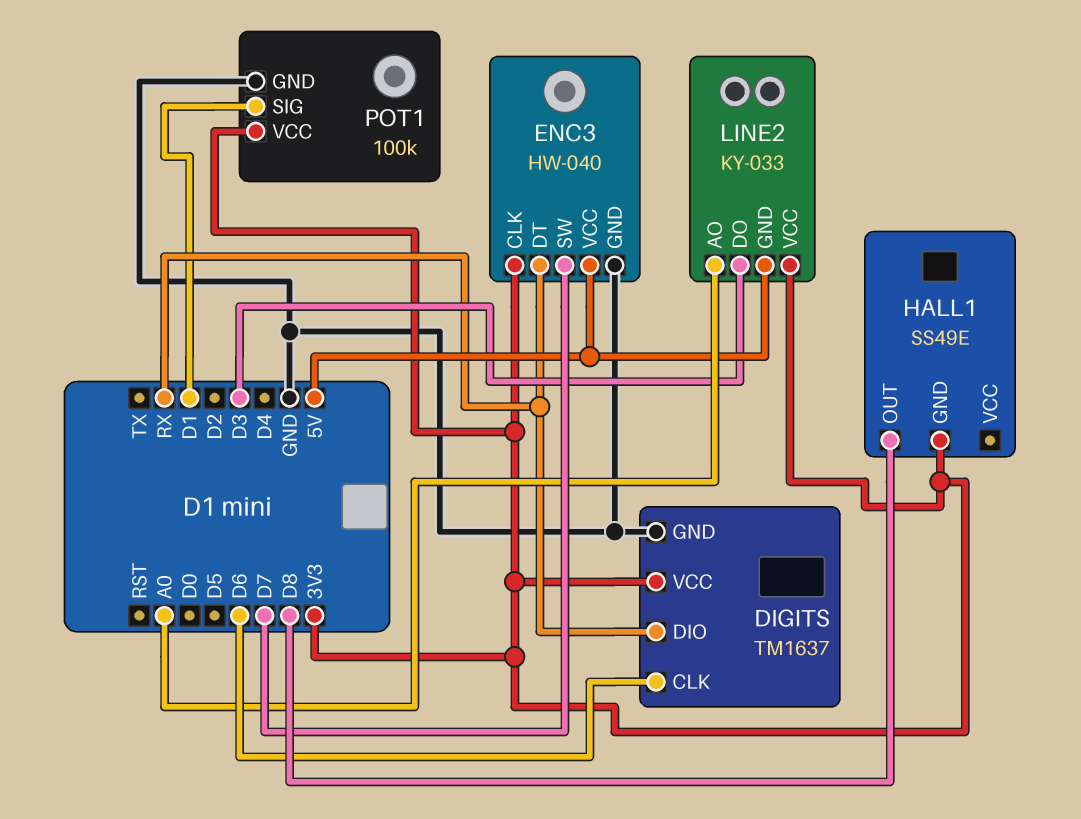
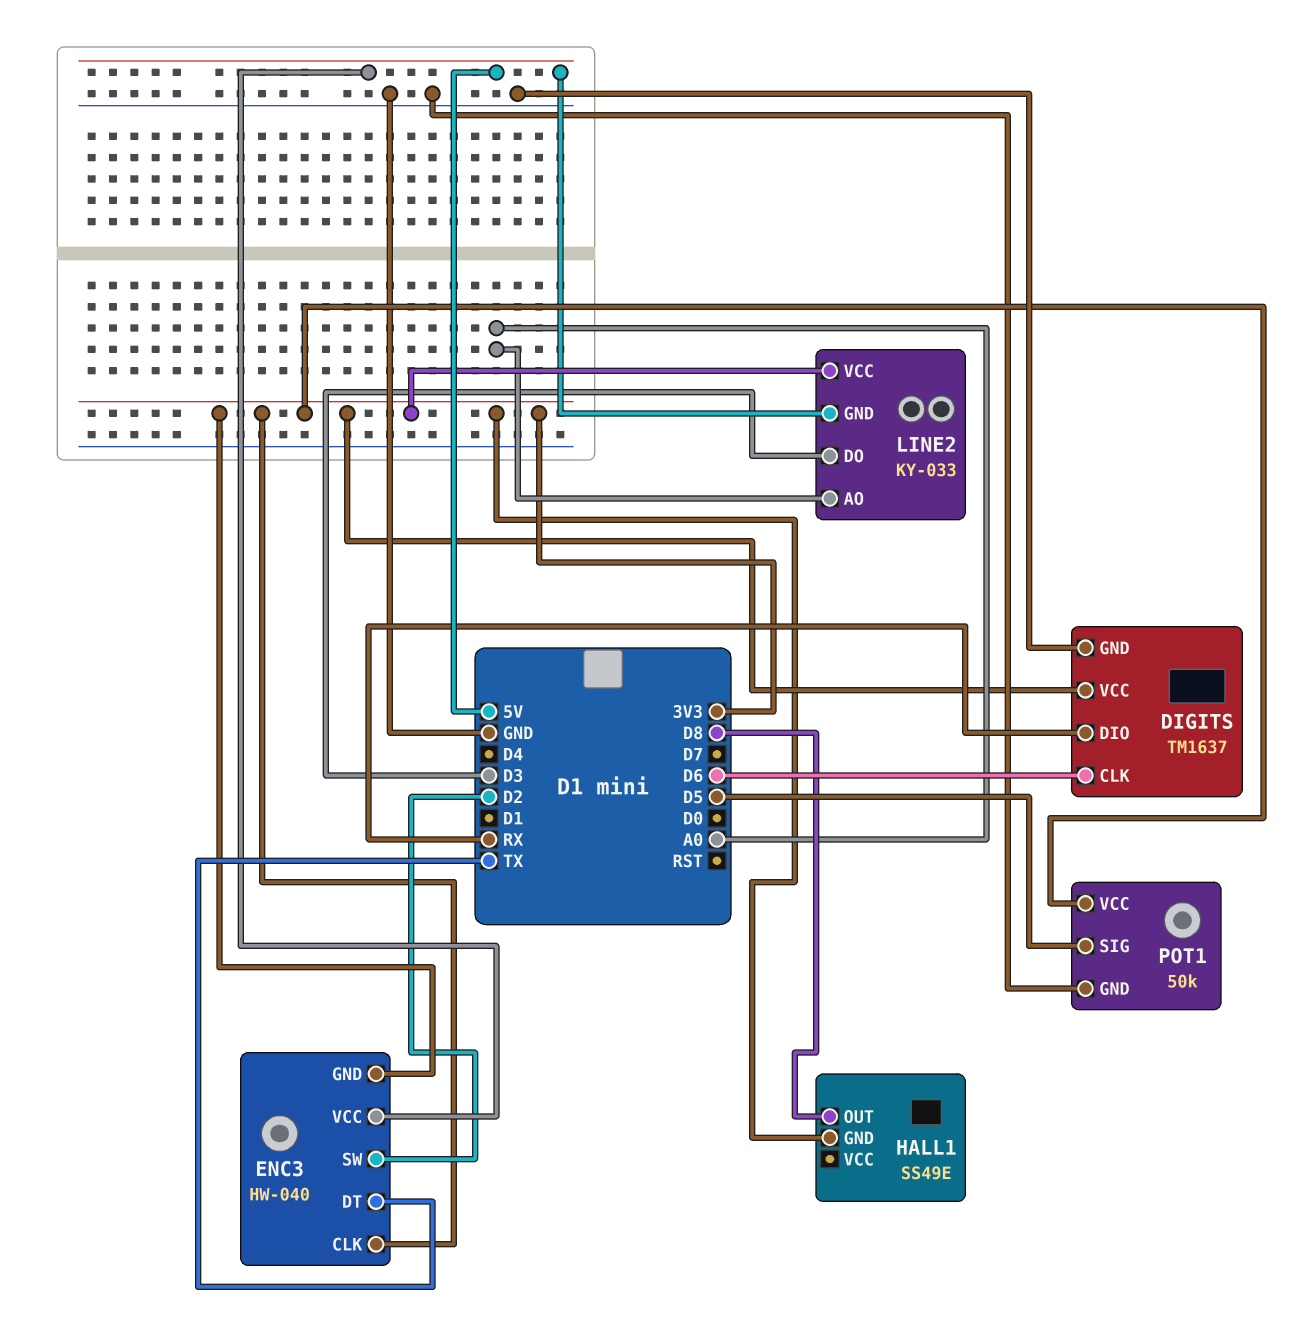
ENC3 pin DT: RX -> TX
ENC3 pin GND: GND -> 3V3
ENC3 pin SW: D7 -> D2
POT1: 100k -> 50k
POT1 pin SIG: D1 -> D5

